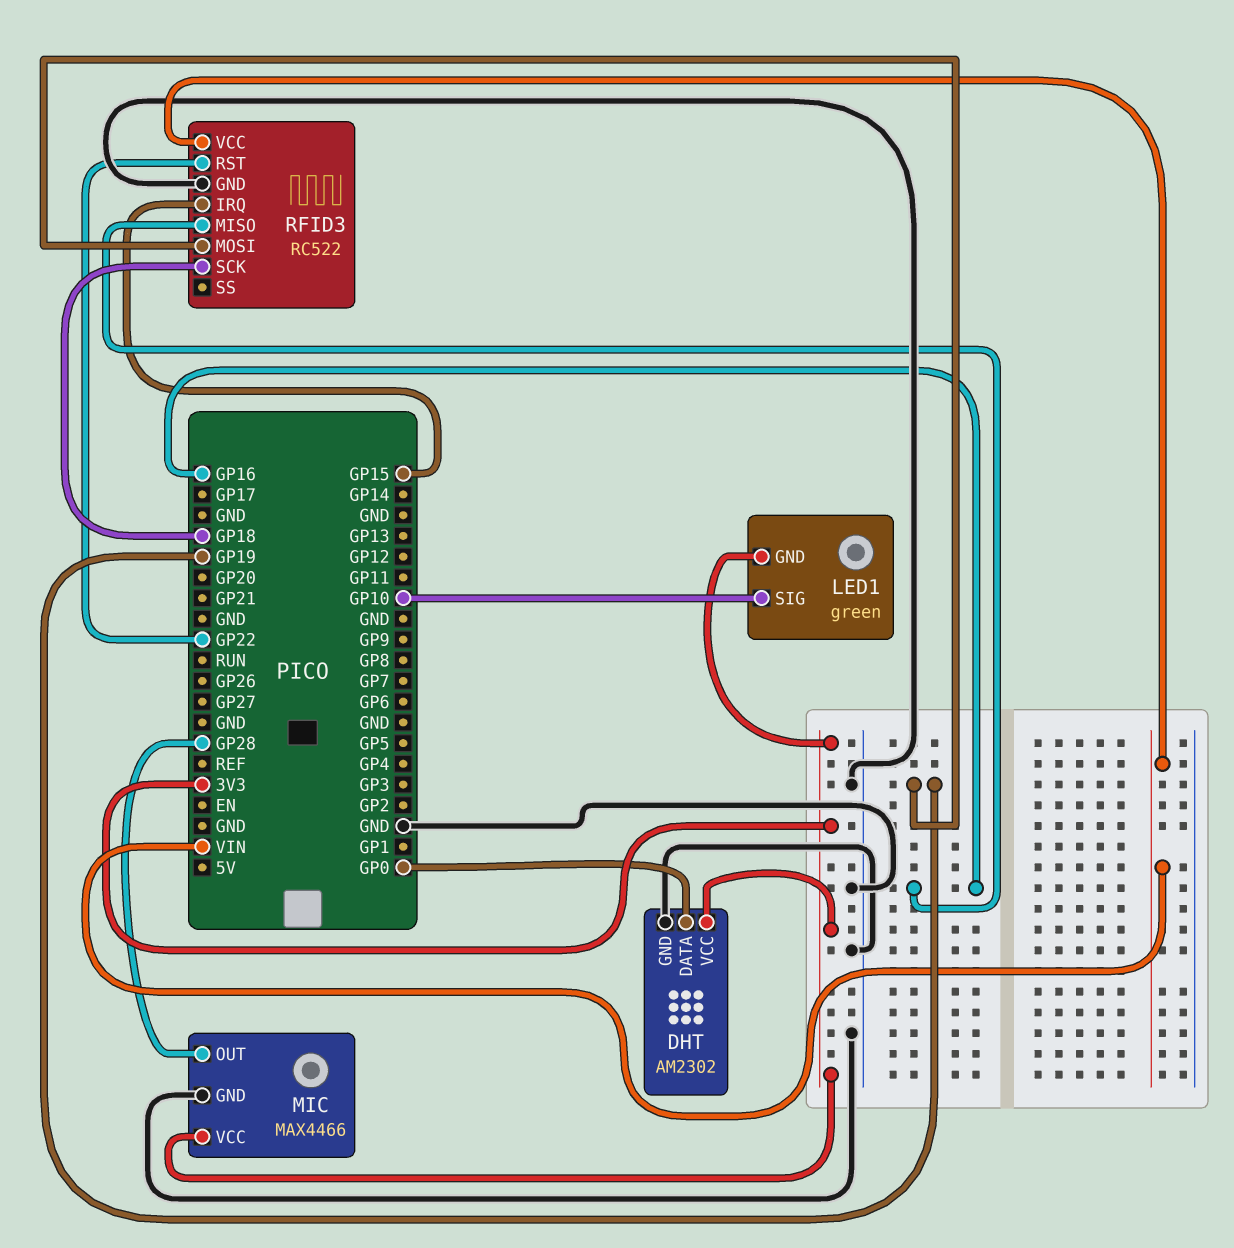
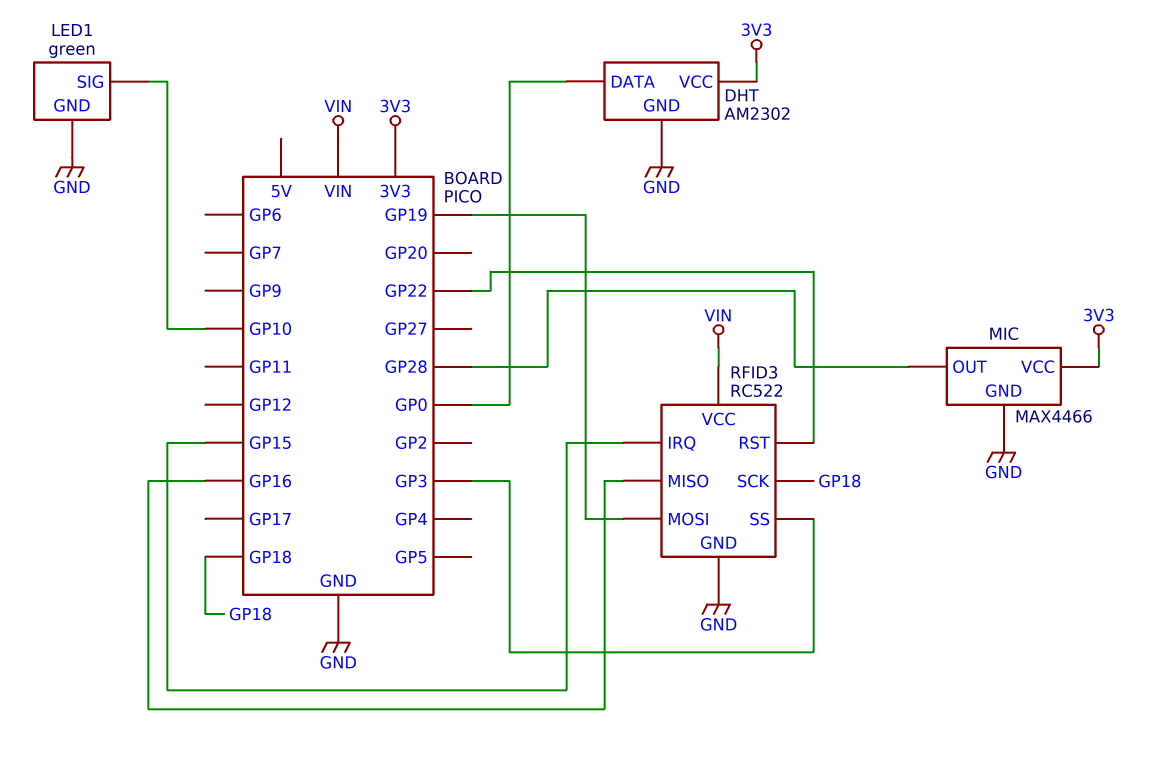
LED1 pin GND: 3V3 -> GND
RFID3 pin SS: none -> GP3

